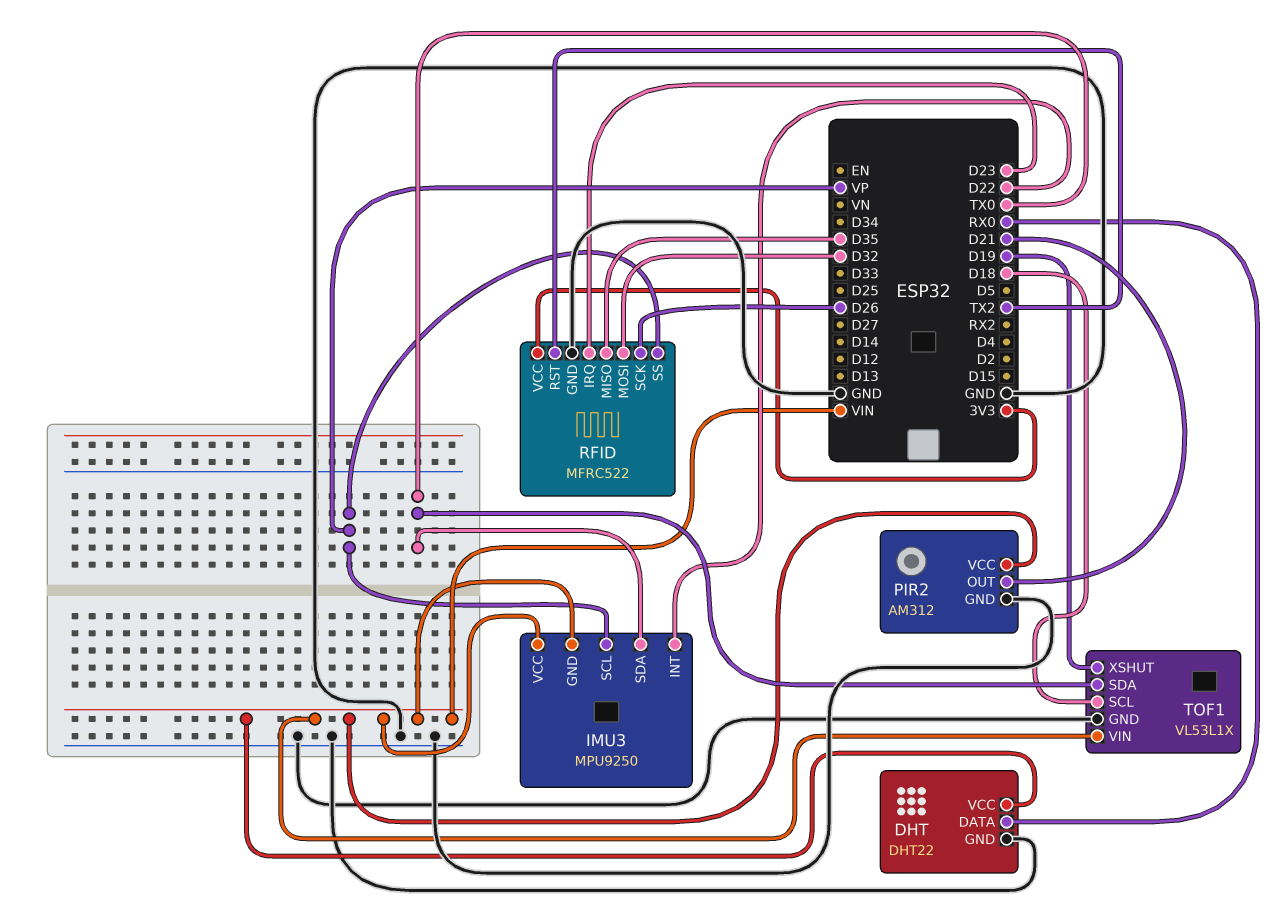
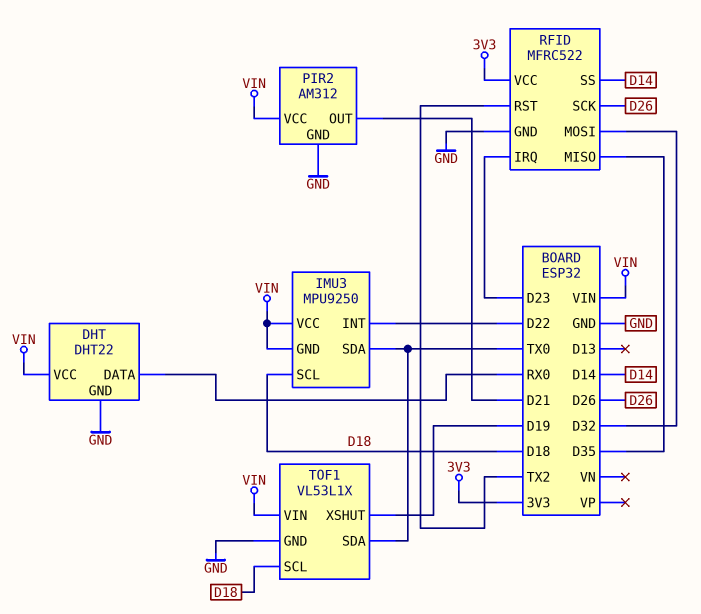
IMU3 pin SCL: VP -> D18
RFID pin SS: VP -> D14

